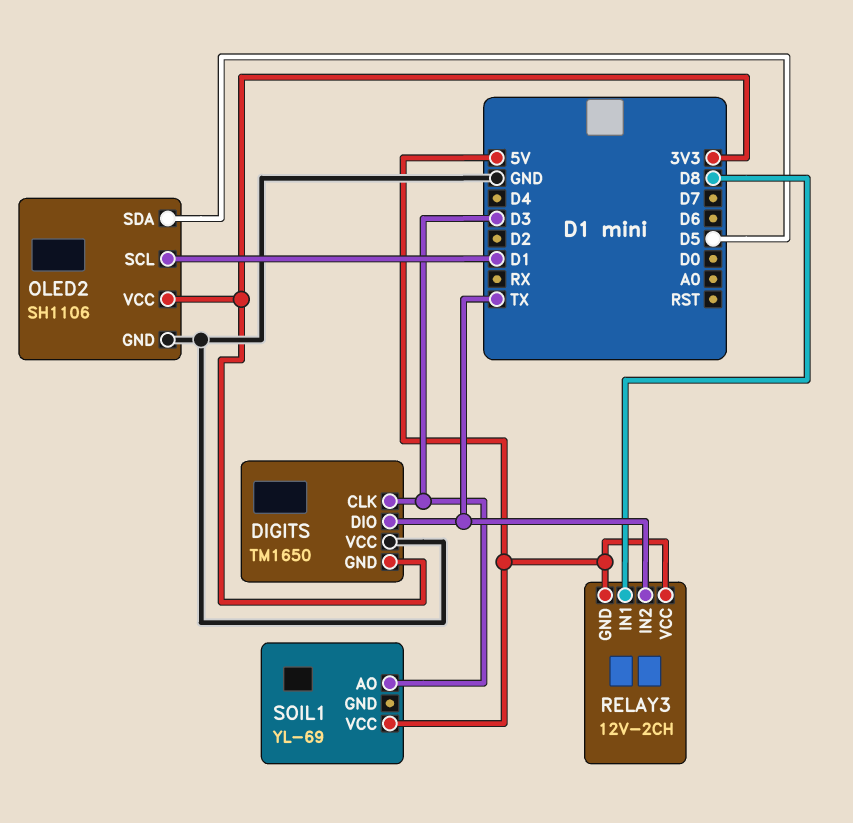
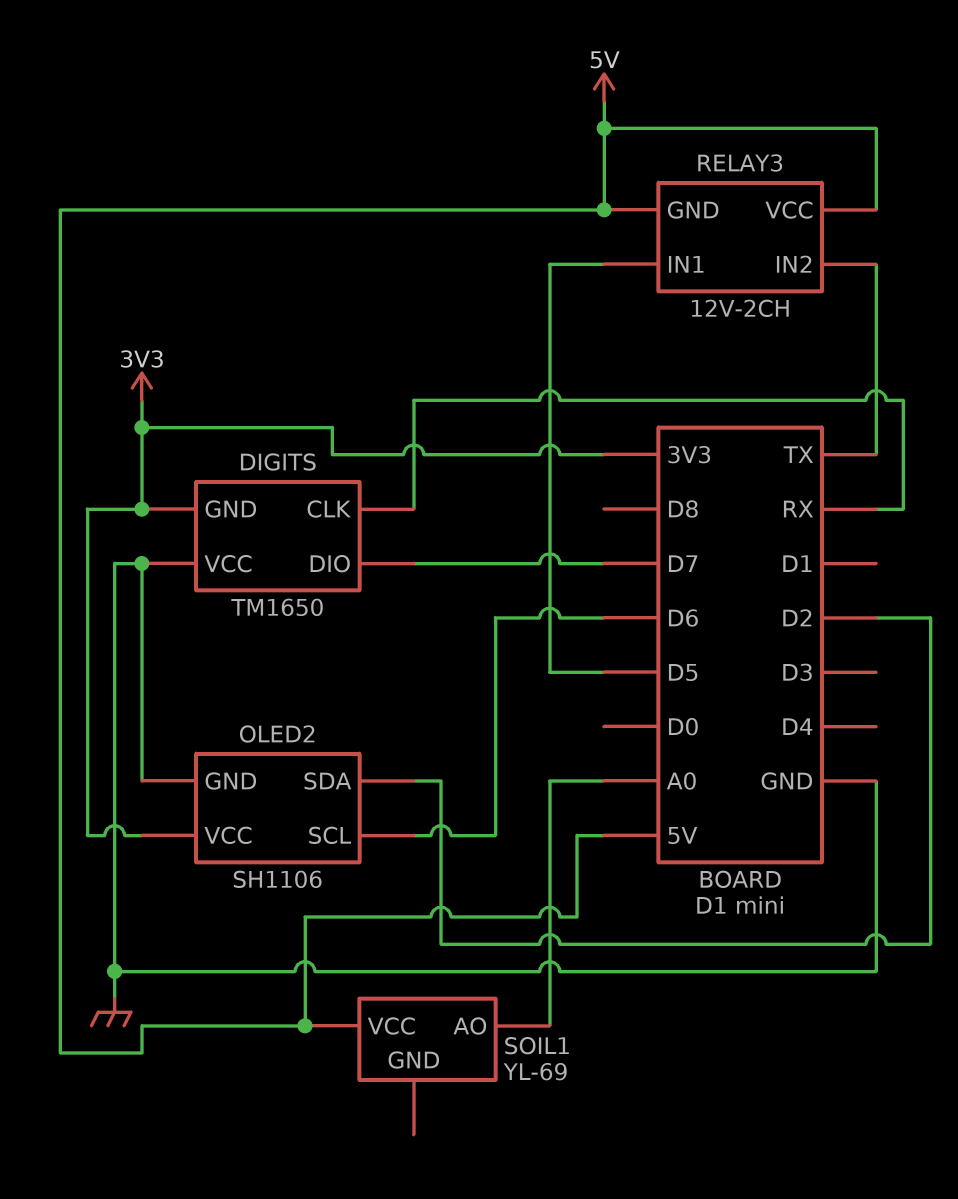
DIGITS pin CLK: D3 -> RX
DIGITS pin DIO: TX -> D7
OLED2 pin SCL: D1 -> D6
OLED2 pin SDA: D5 -> D2
RELAY3 pin IN1: D8 -> D5
SOIL1 pin AO: D3 -> A0

